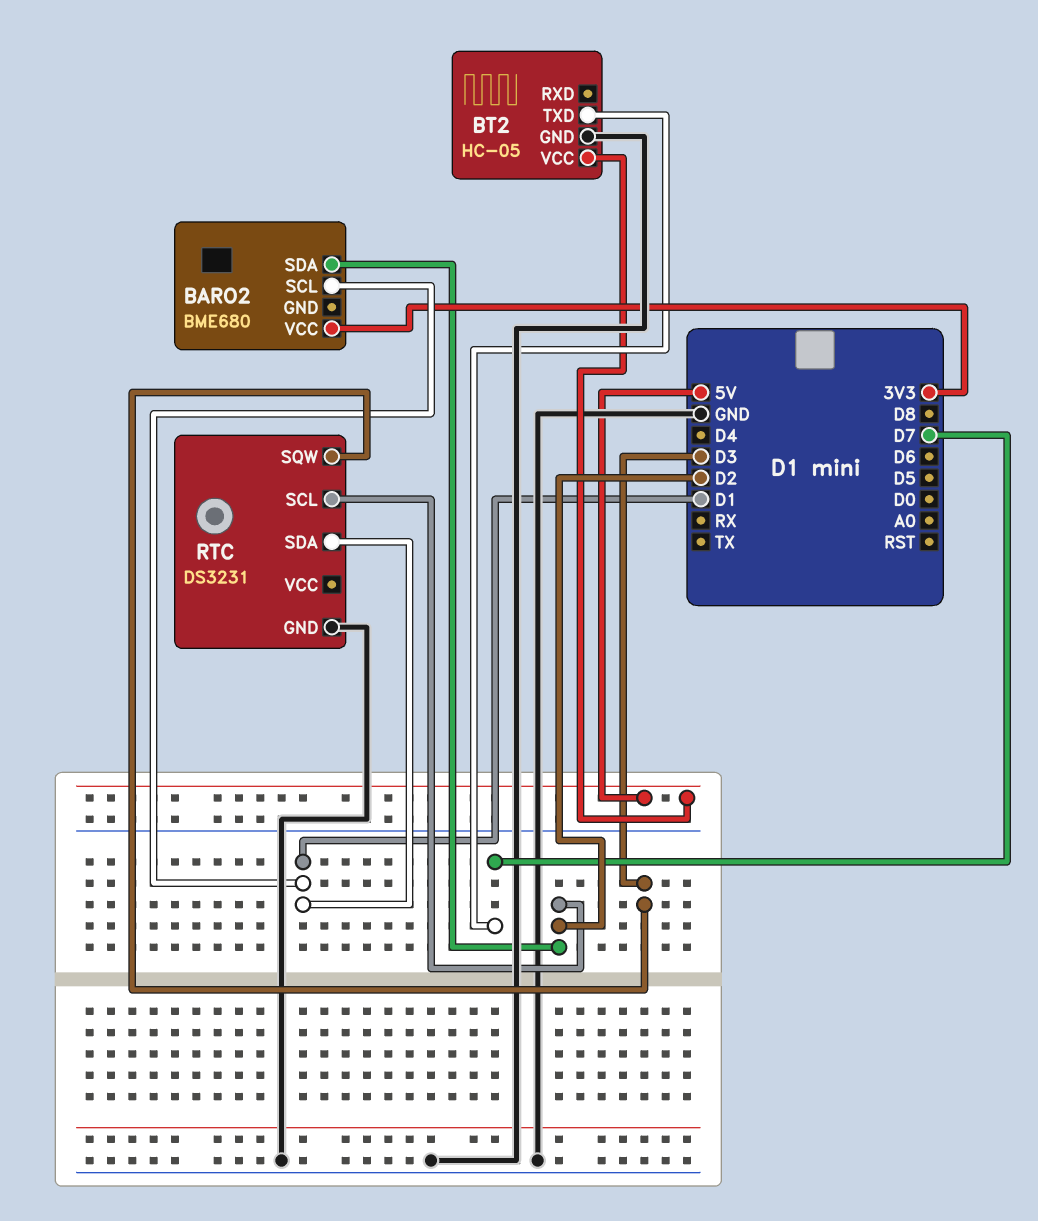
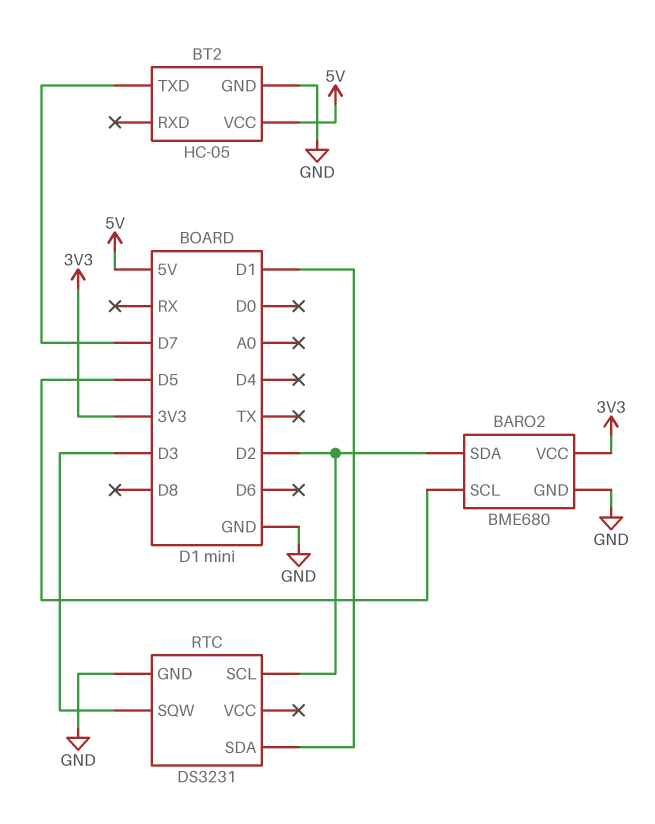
BARO2 pin GND: none -> GND
BARO2 pin SCL: D1 -> D5

